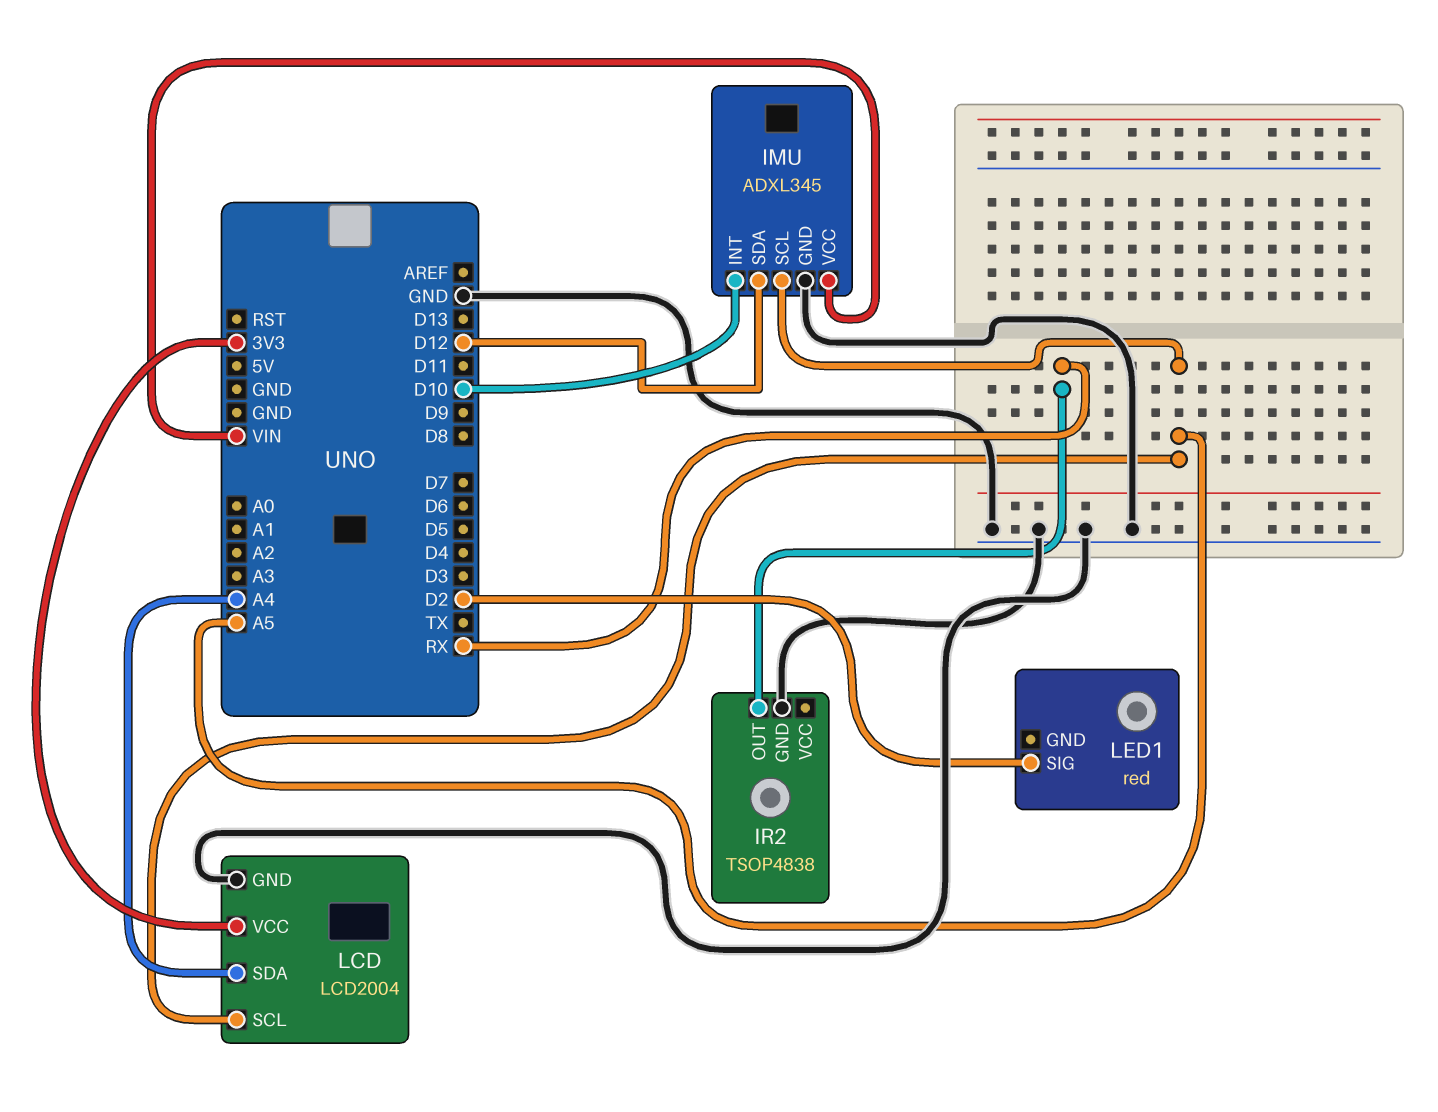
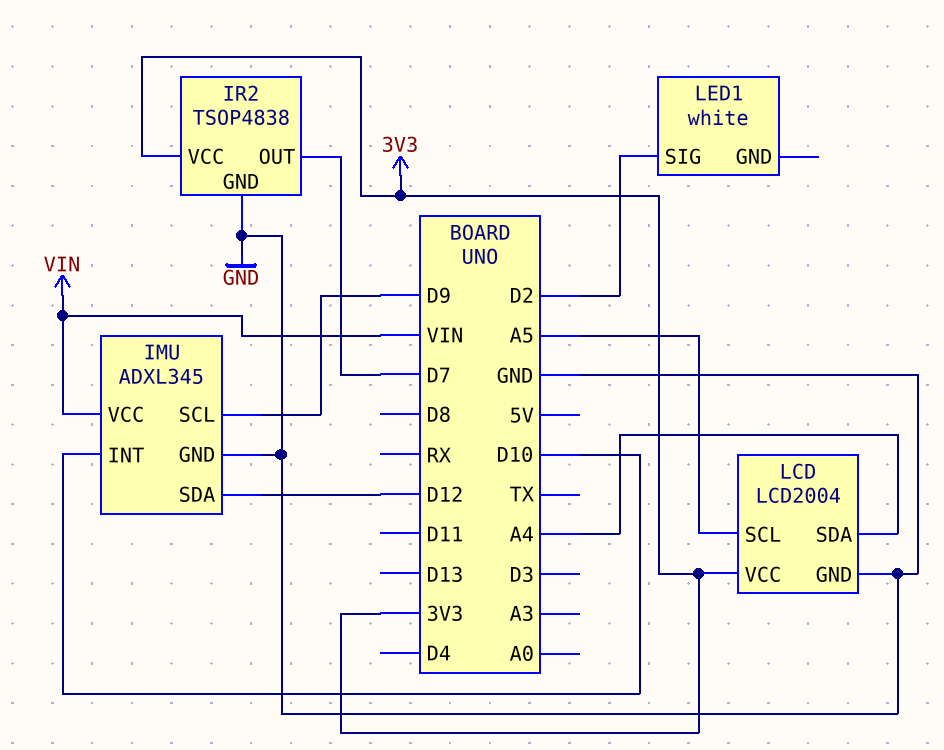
IMU pin SCL: A5 -> D9
IR2 pin OUT: RX -> D7
IR2 pin VCC: none -> 3V3
LED1: red -> white

